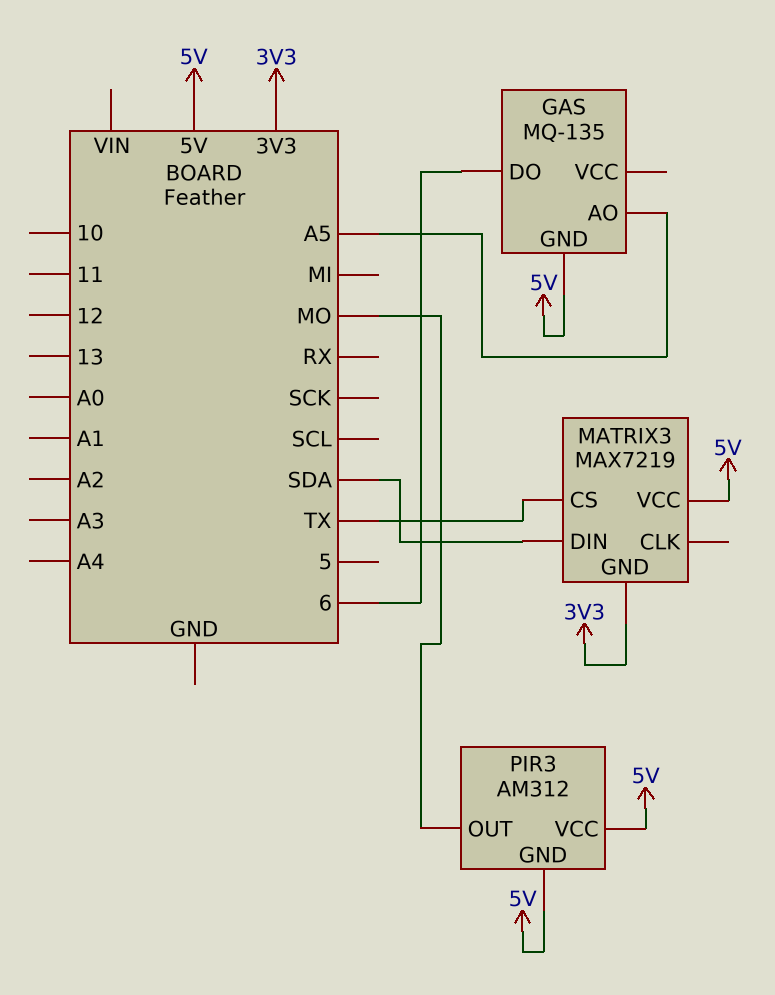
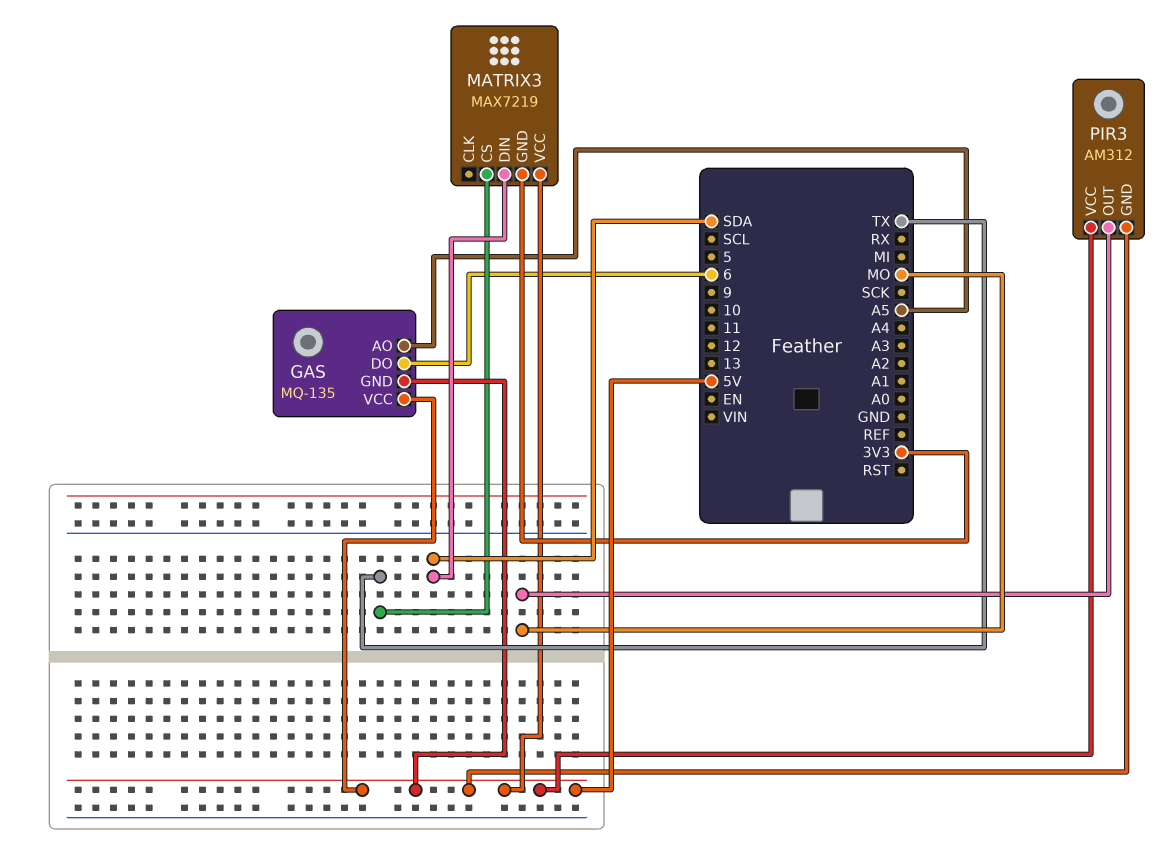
GAS pin VCC: none -> 5V

